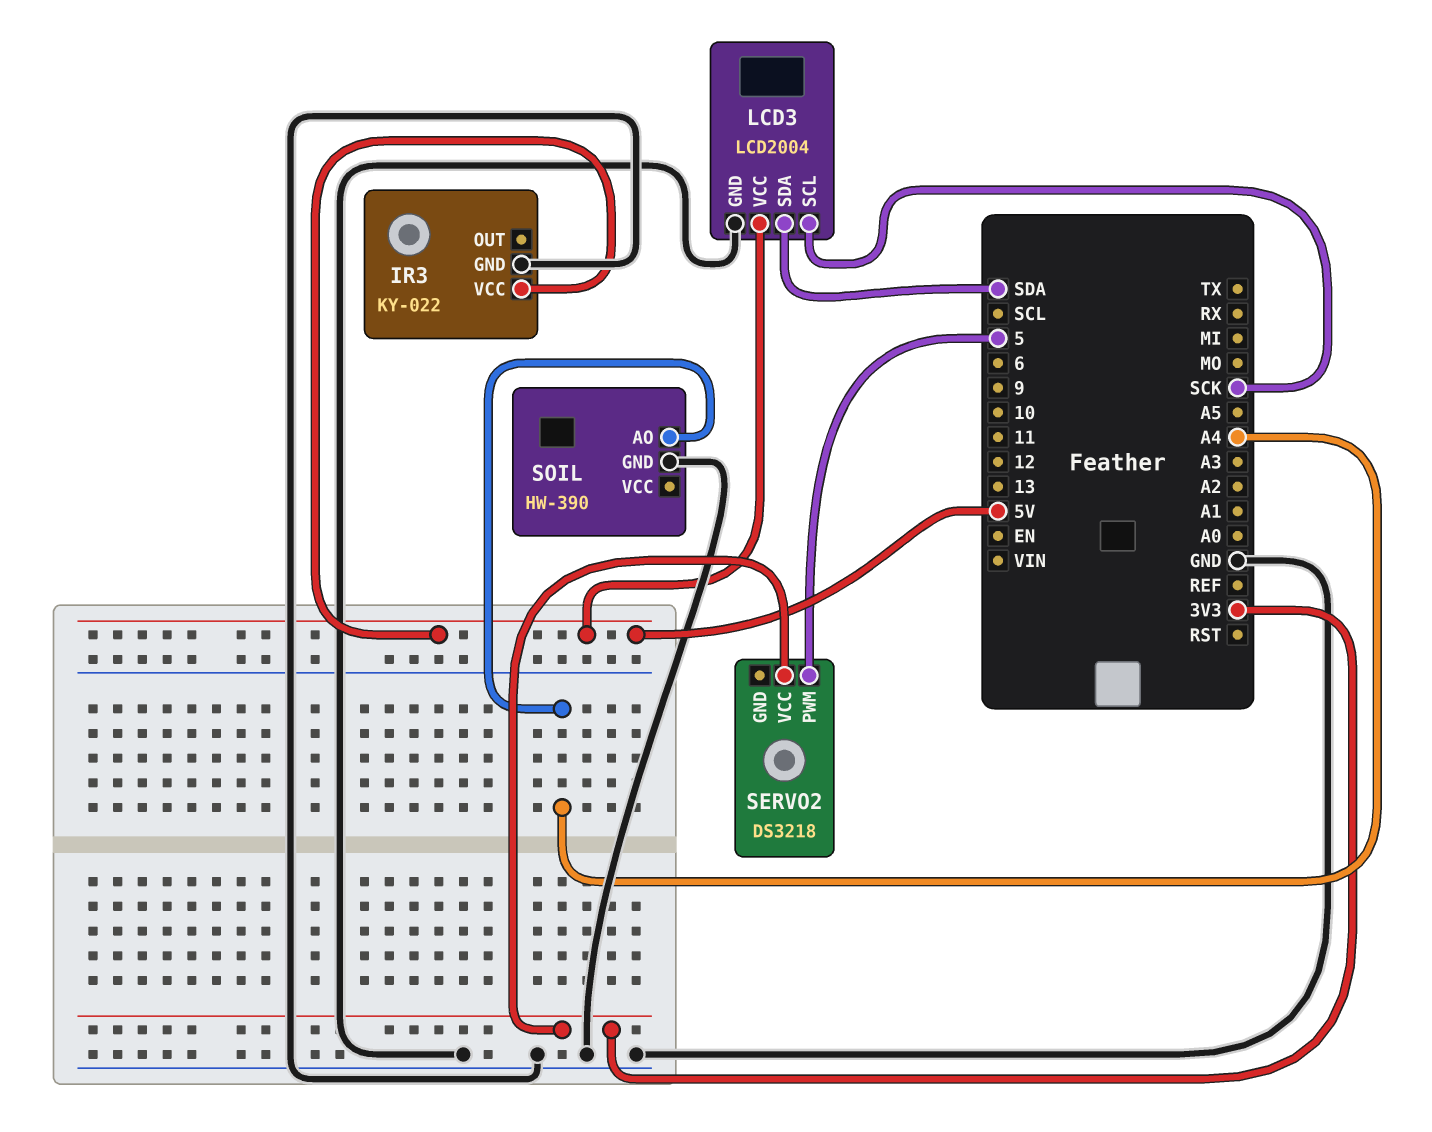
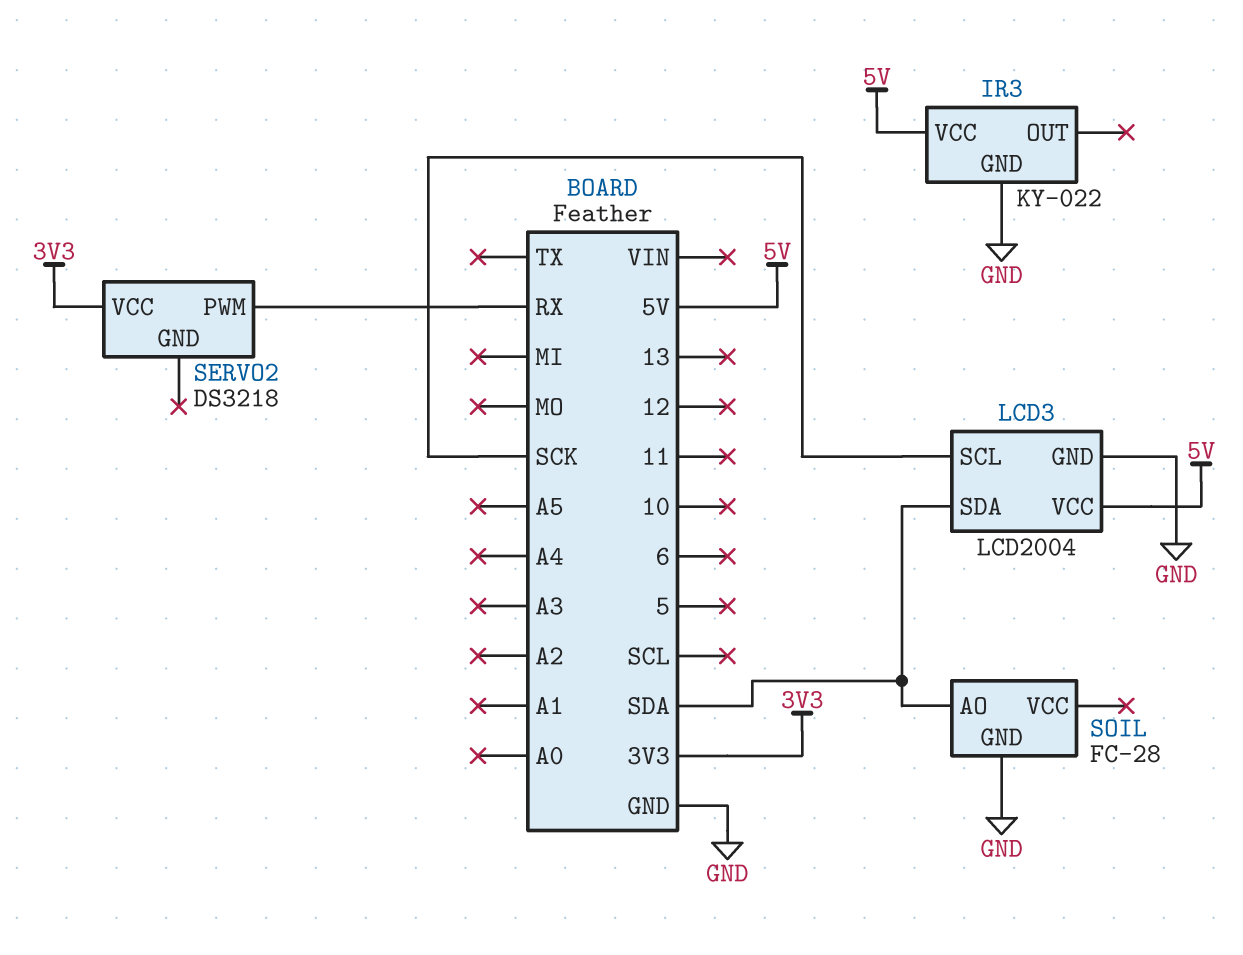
SERVO2 pin PWM: 5 -> RX
SOIL: HW-390 -> FC-28
SOIL pin AO: A4 -> SDA

